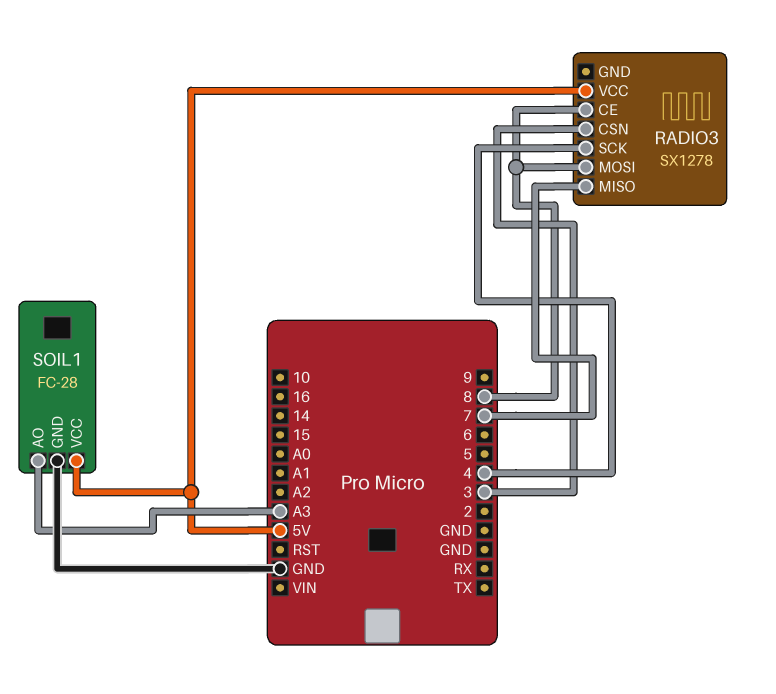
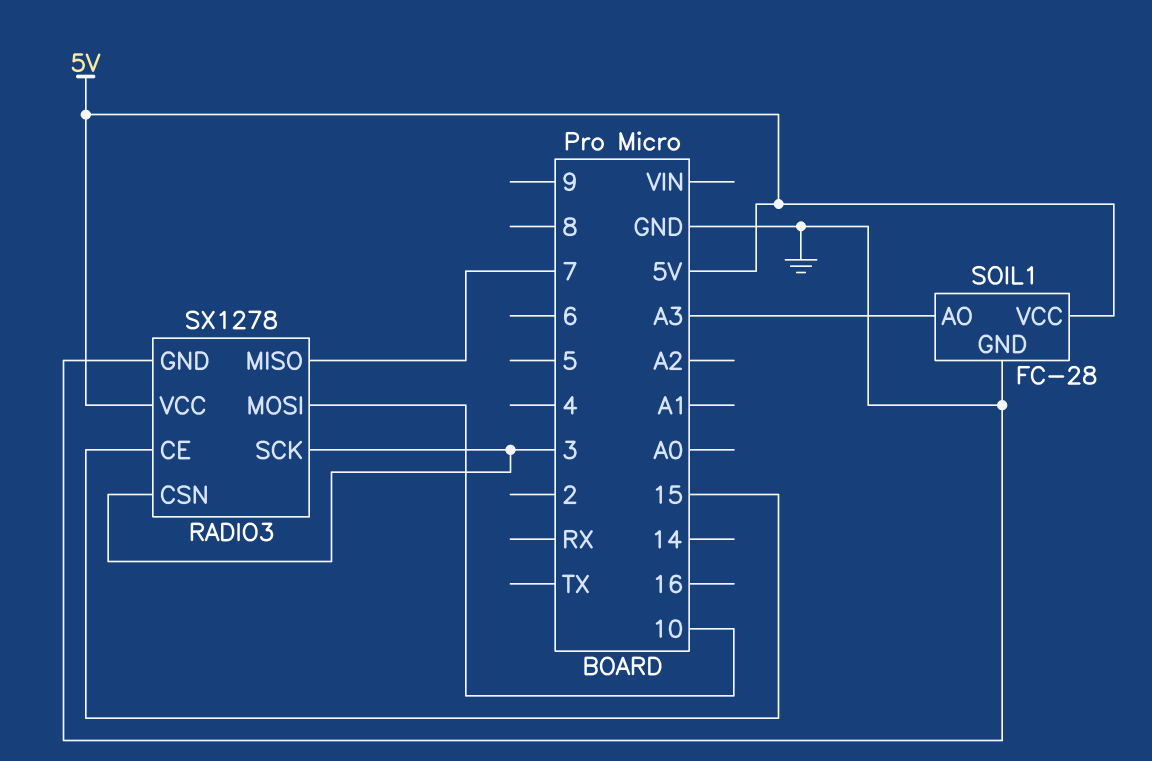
RADIO3 pin CE: 8 -> 15
RADIO3 pin GND: none -> GND
RADIO3 pin MOSI: 8 -> 10
RADIO3 pin SCK: 4 -> 3

